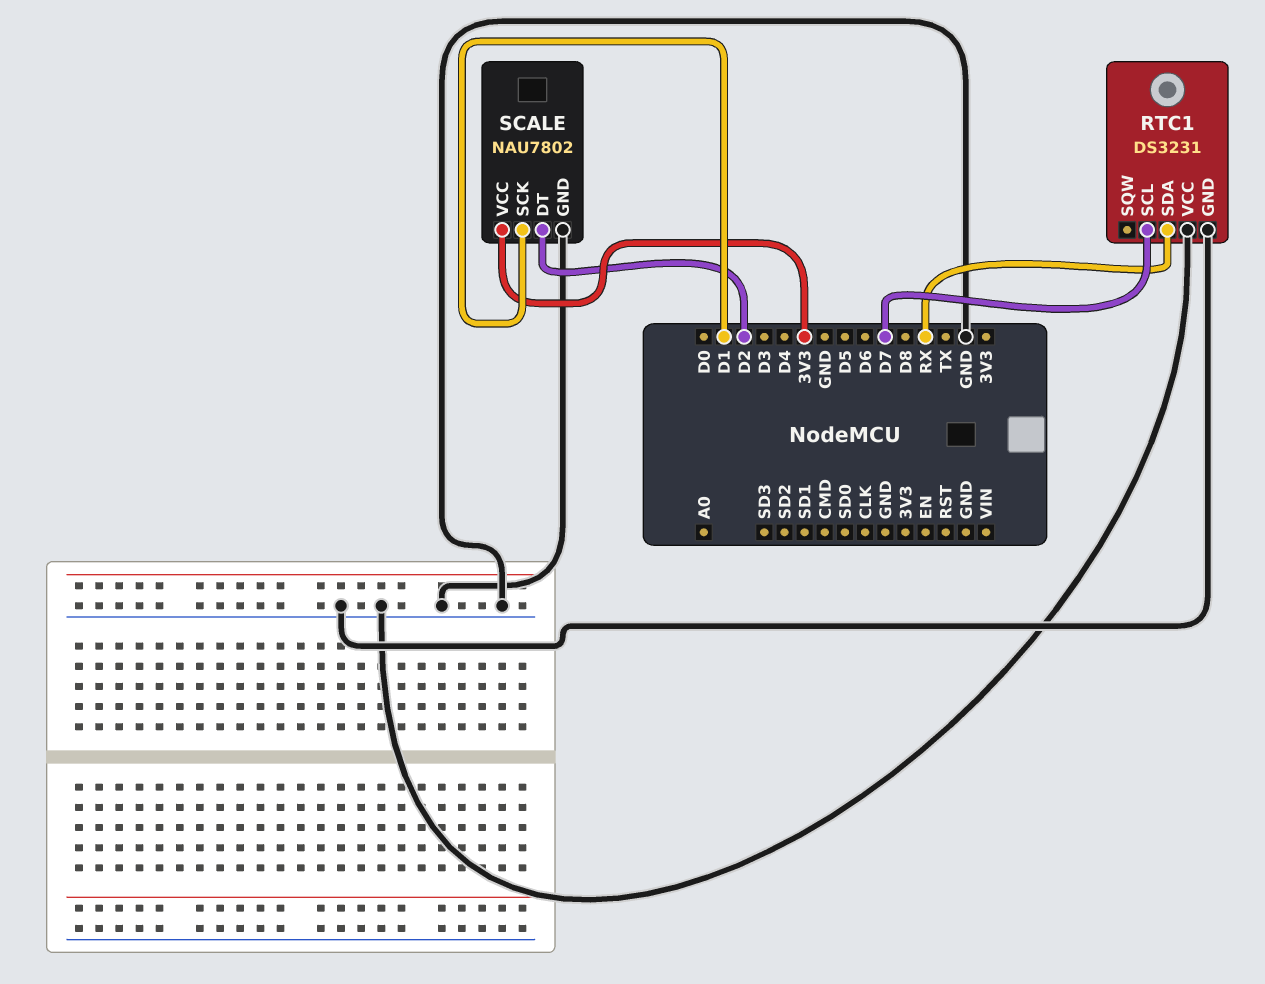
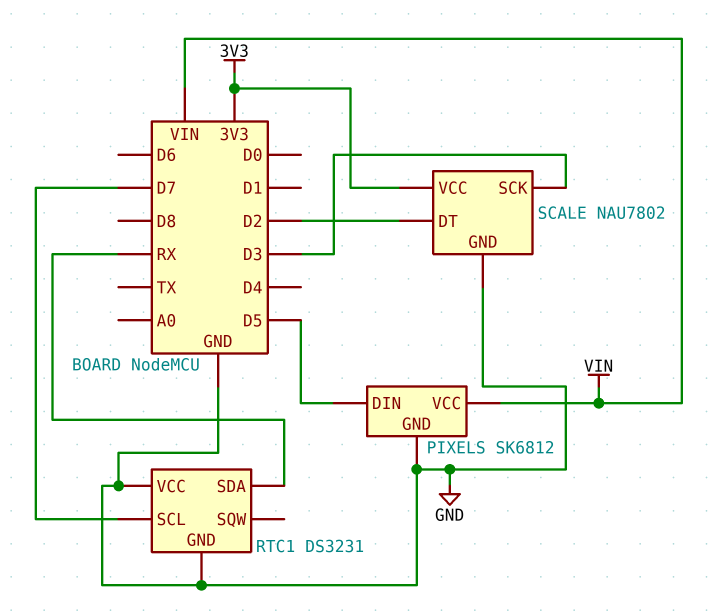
PIXELS: none -> SK6812
PIXELS pin DIN: none -> D5
PIXELS pin GND: none -> GND
PIXELS pin VCC: none -> VIN
SCALE pin SCK: D1 -> D3

